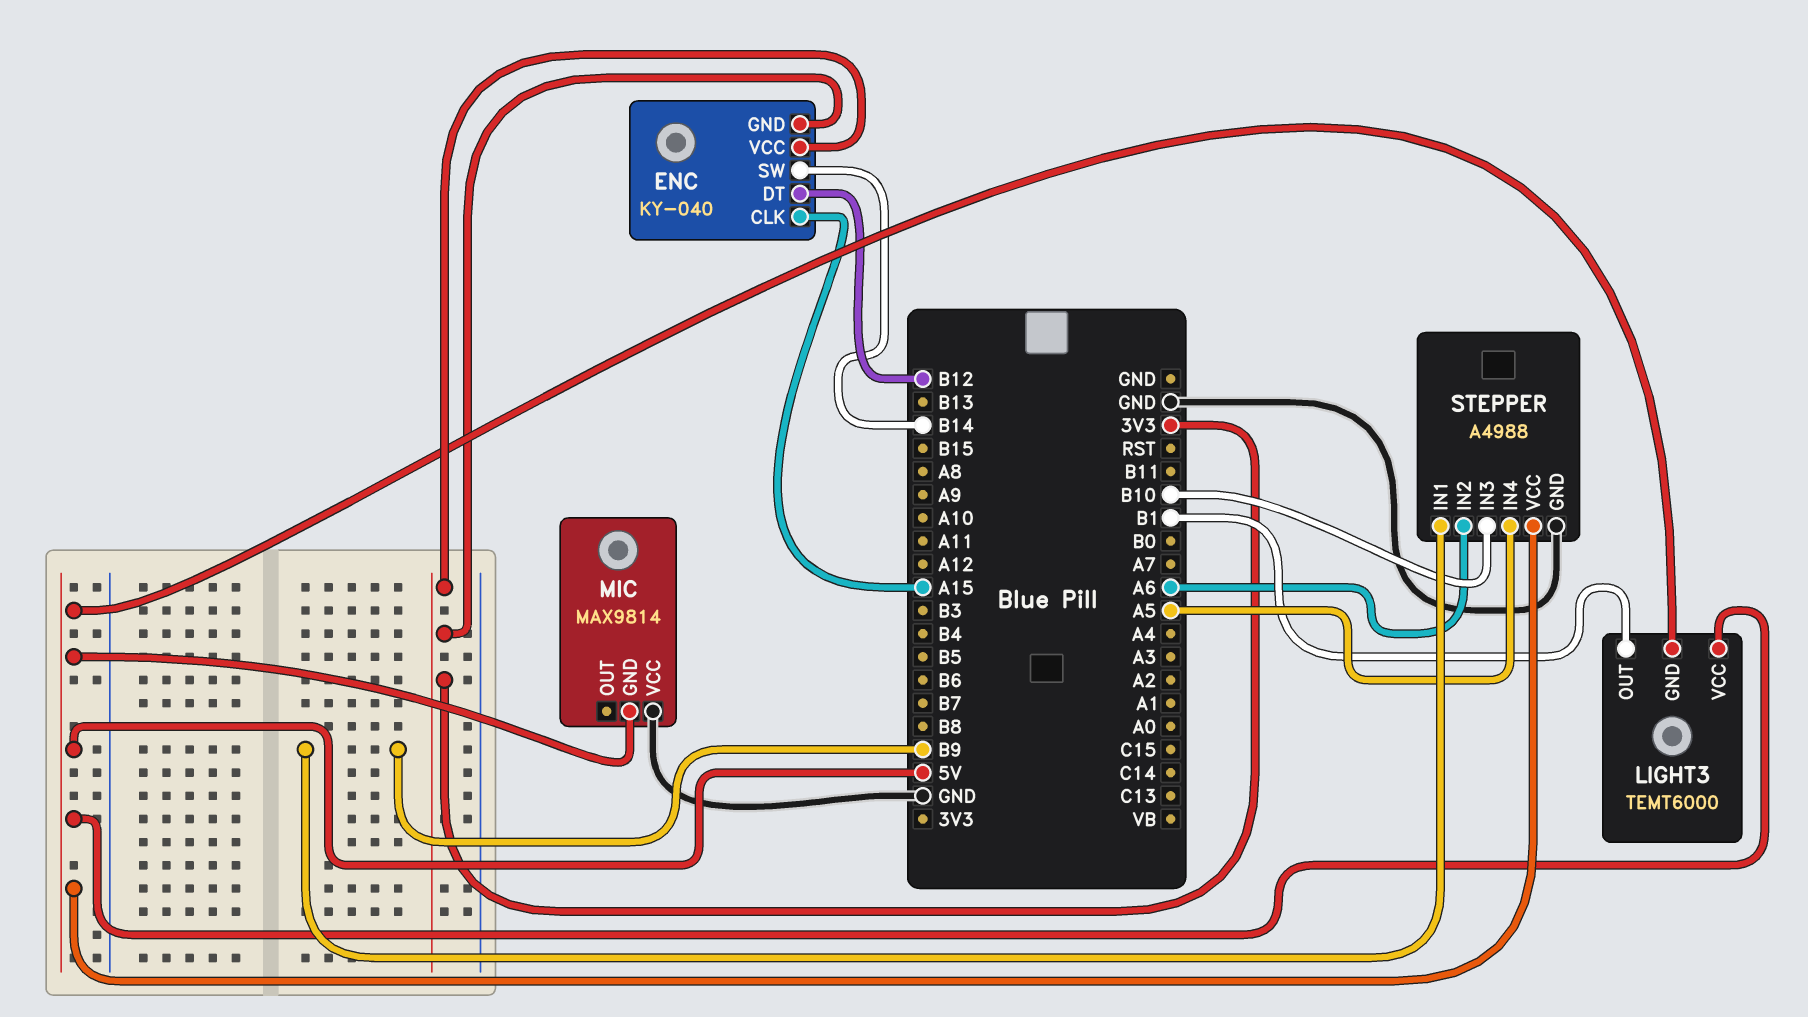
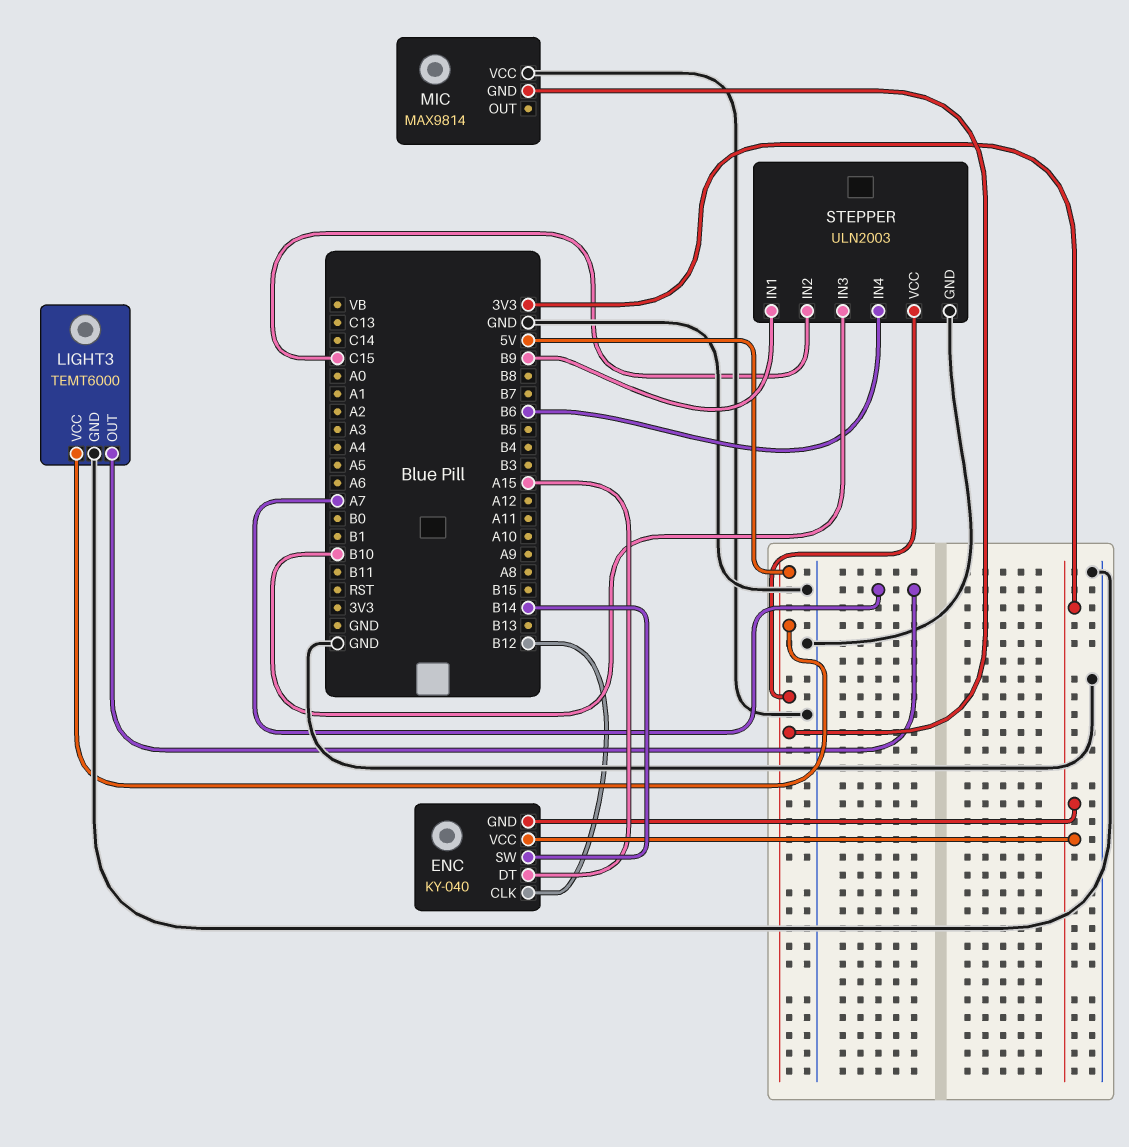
ENC pin CLK: A15 -> B12
ENC pin DT: B12 -> A15
LIGHT3 pin GND: 5V -> GND
LIGHT3 pin OUT: B1 -> A7
STEPPER: A4988 -> ULN2003
STEPPER pin IN2: A6 -> C15
STEPPER pin IN4: A5 -> B6

